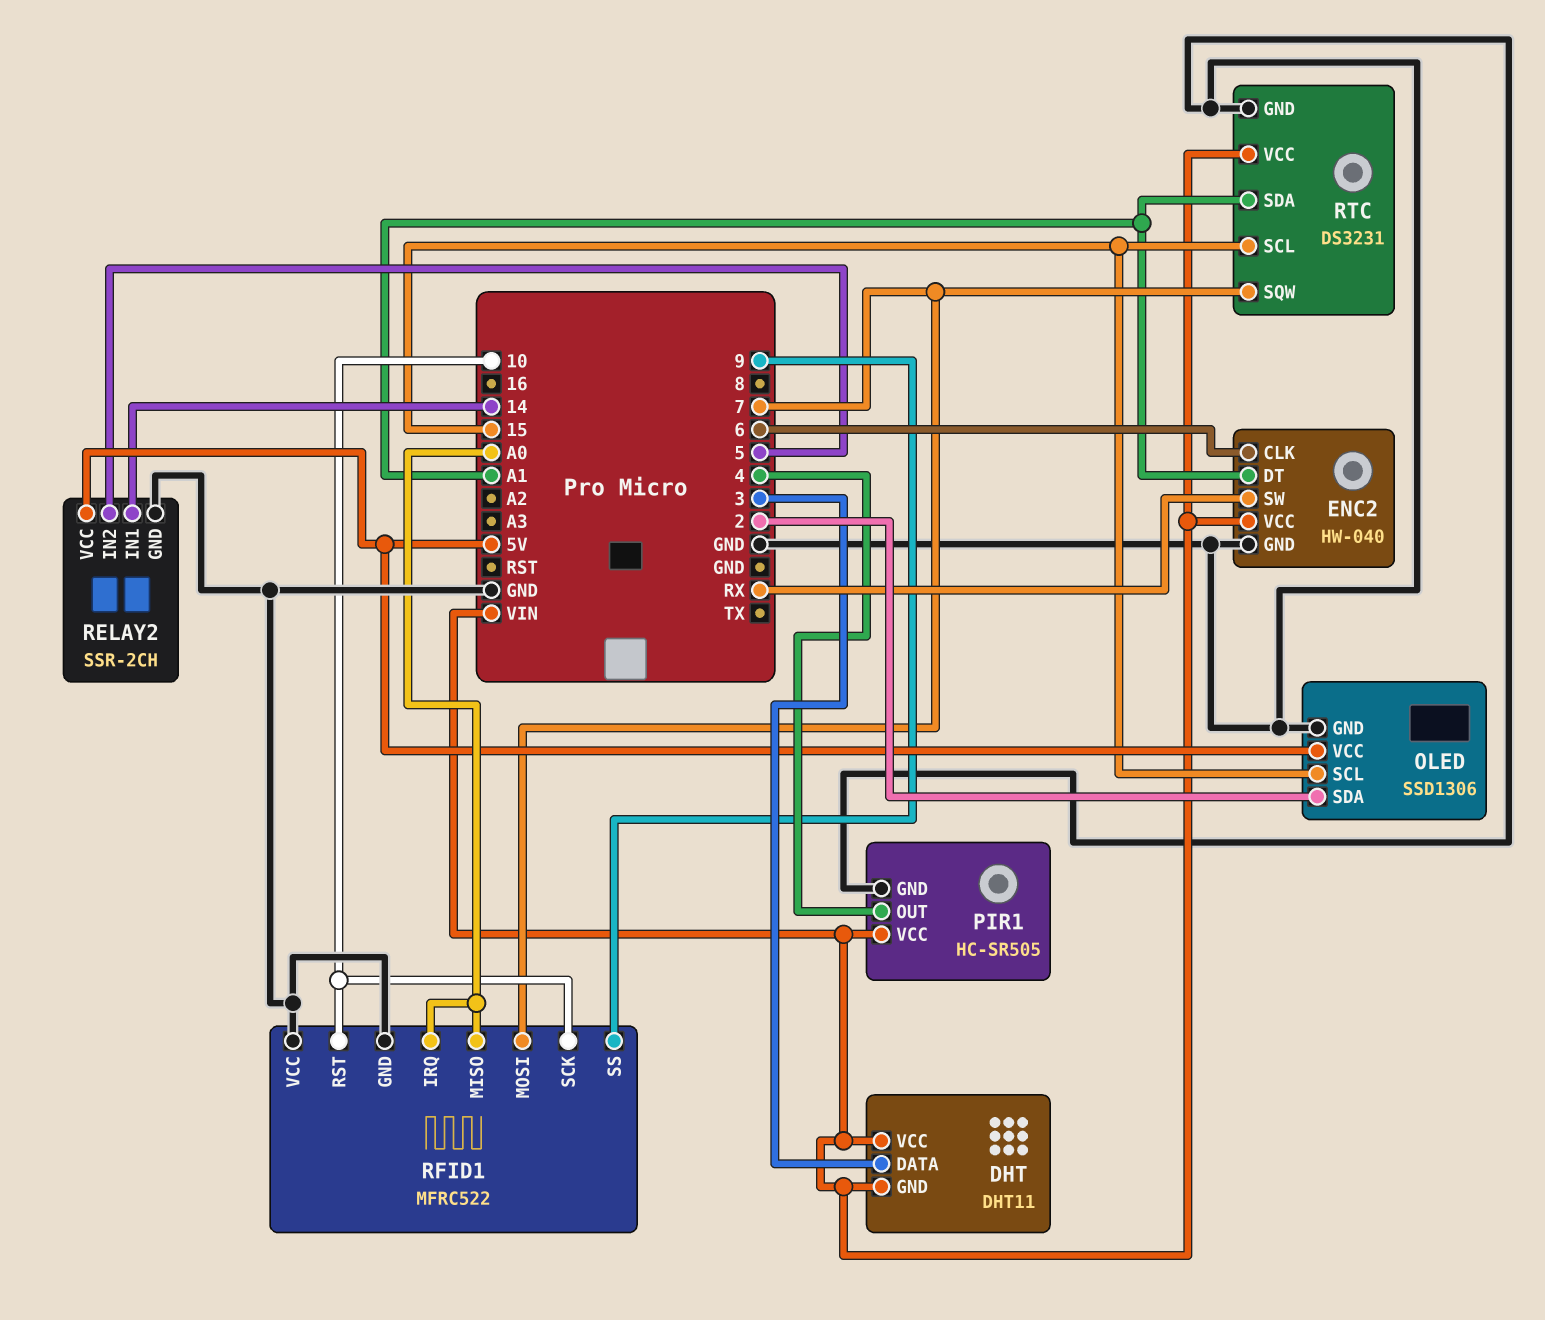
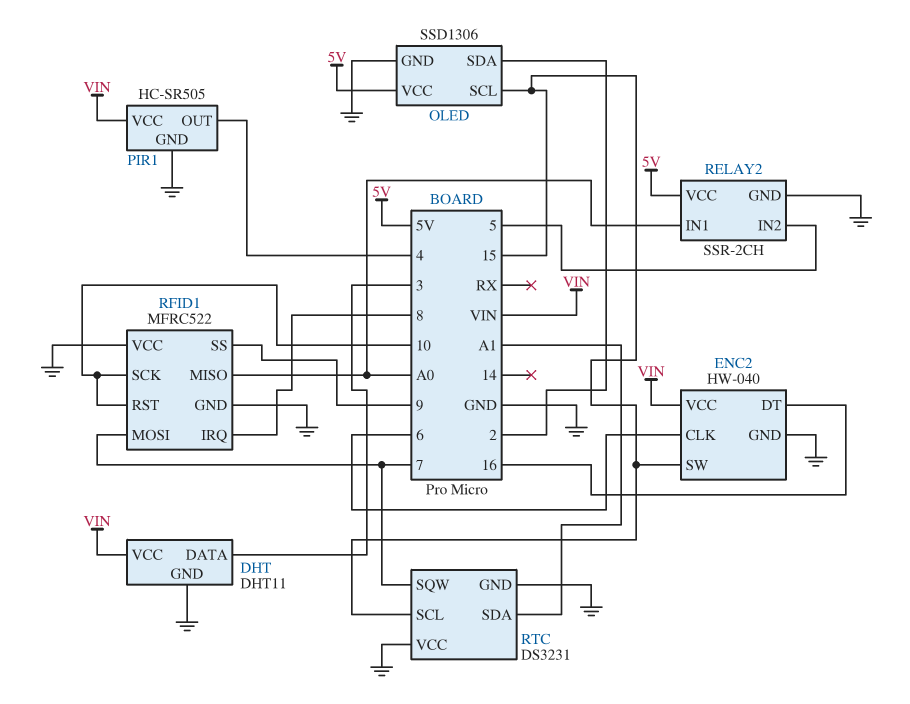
DHT pin GND: VIN -> GND
ENC2 pin DT: A1 -> 16
ENC2 pin SW: RX -> 15
RELAY2 pin IN1: 14 -> A0
RFID1 pin IRQ: A0 -> 8
RTC pin VCC: VIN -> GND

